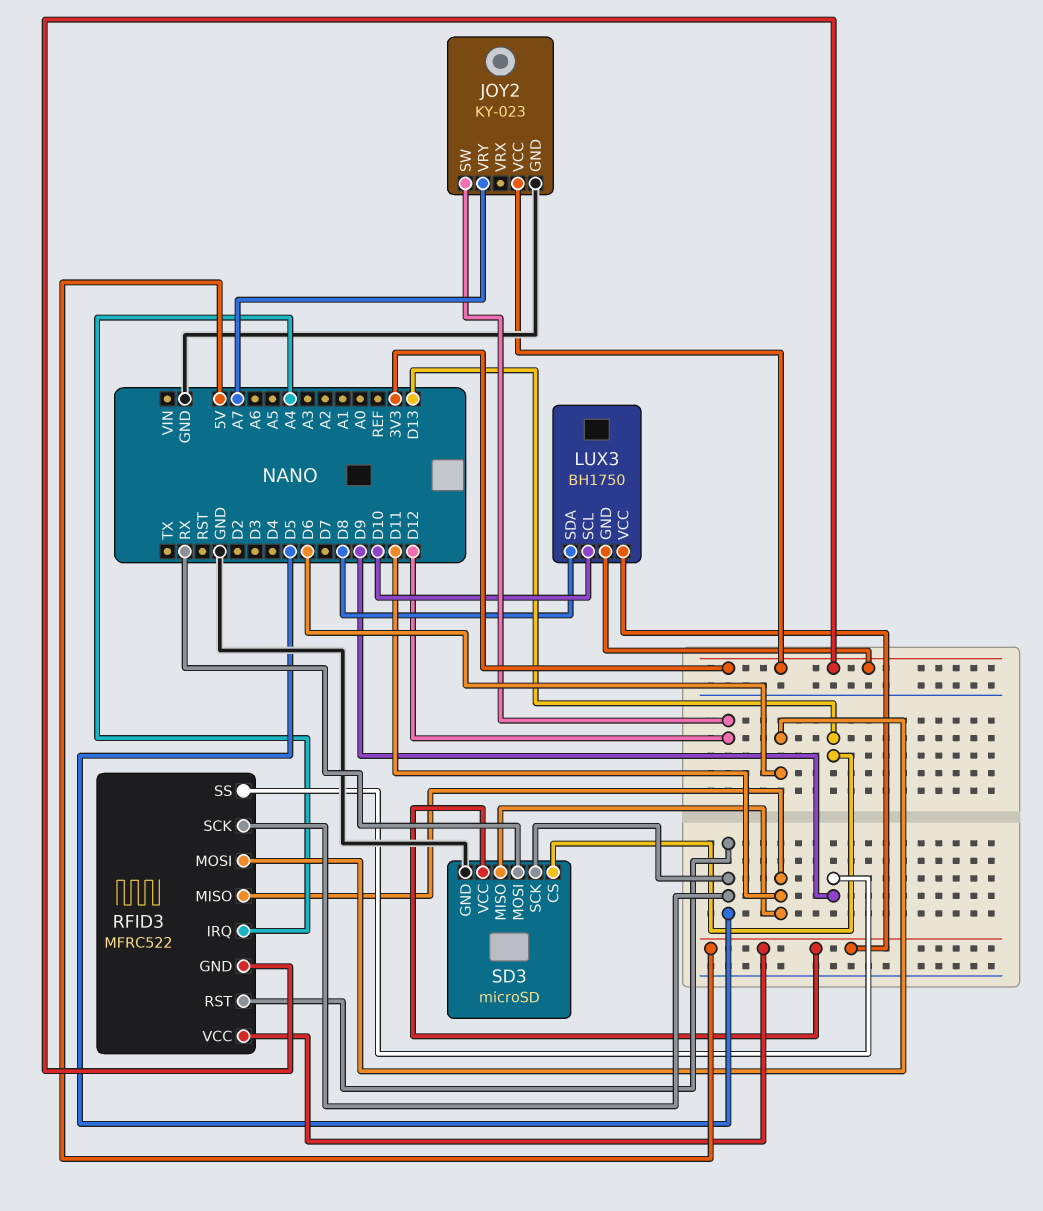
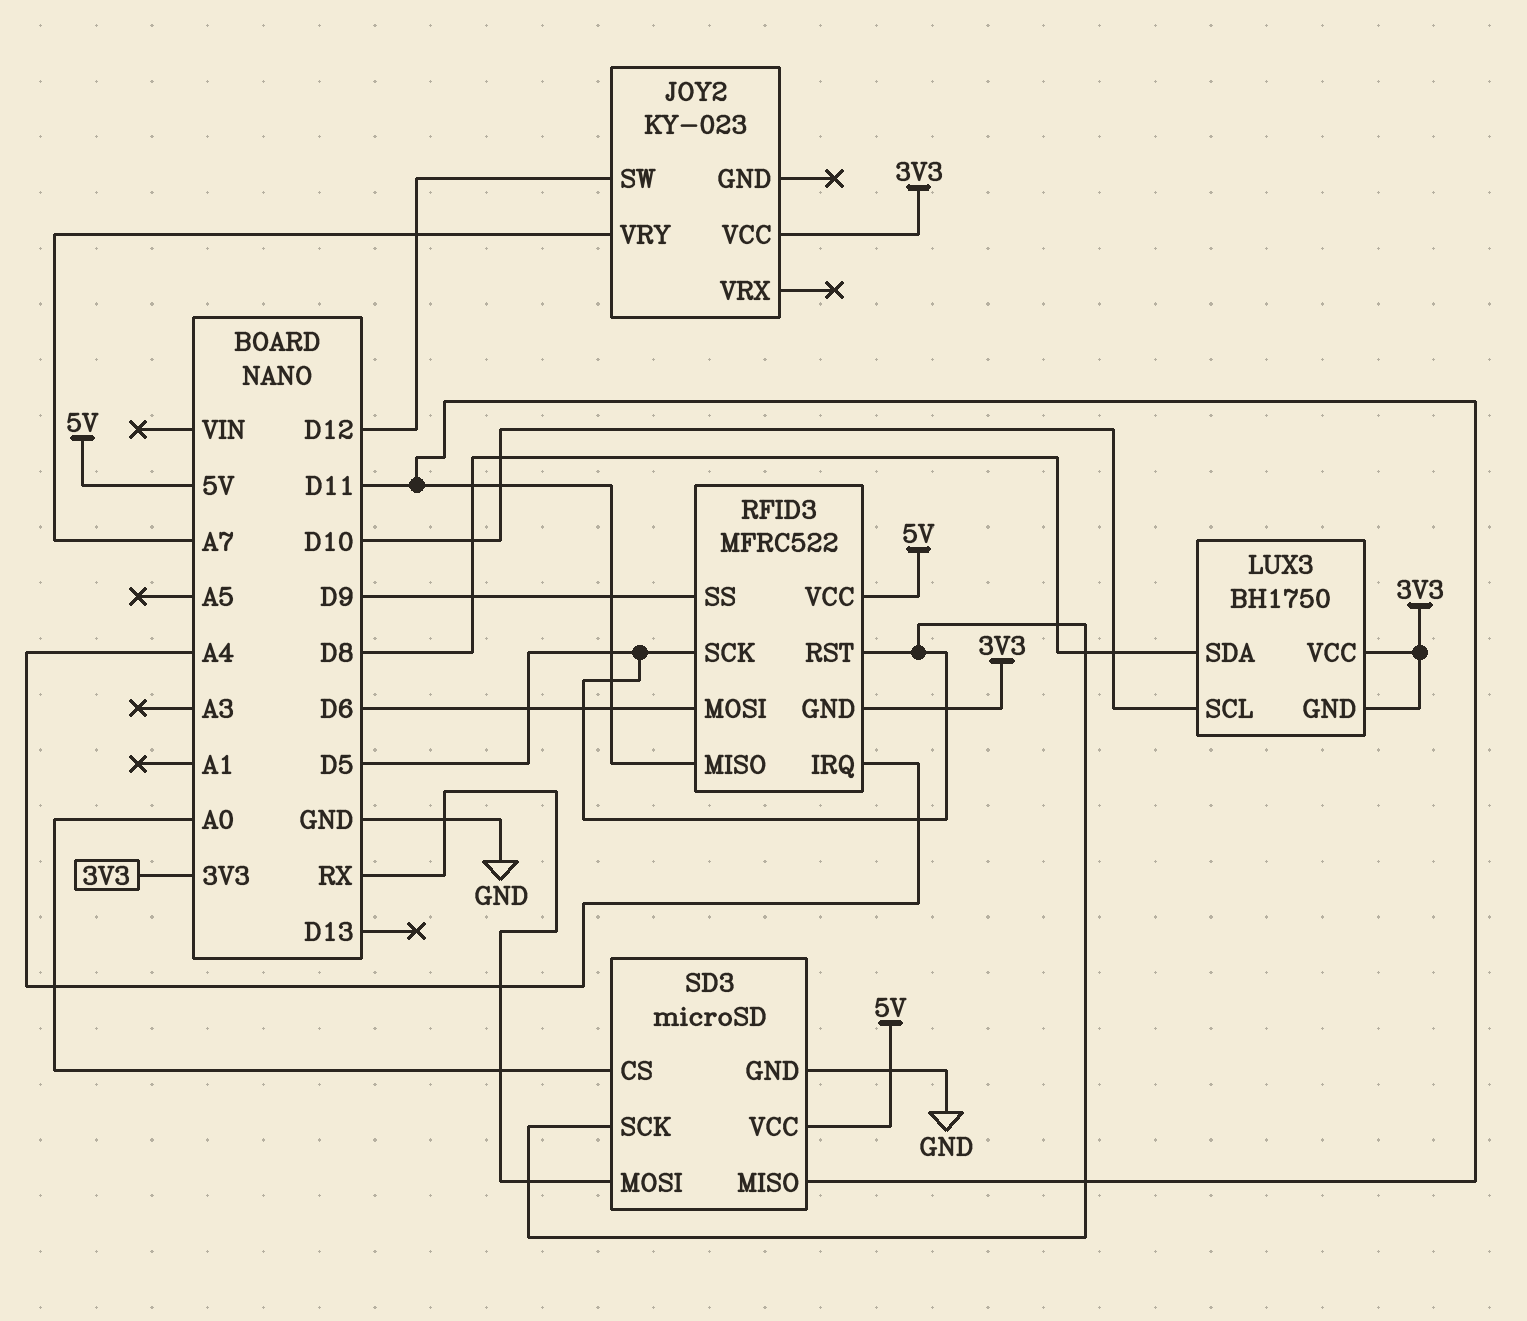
JOY2 pin GND: GND -> none
LUX3 pin VCC: 5V -> 3V3
SD3 pin CS: D13 -> A0

